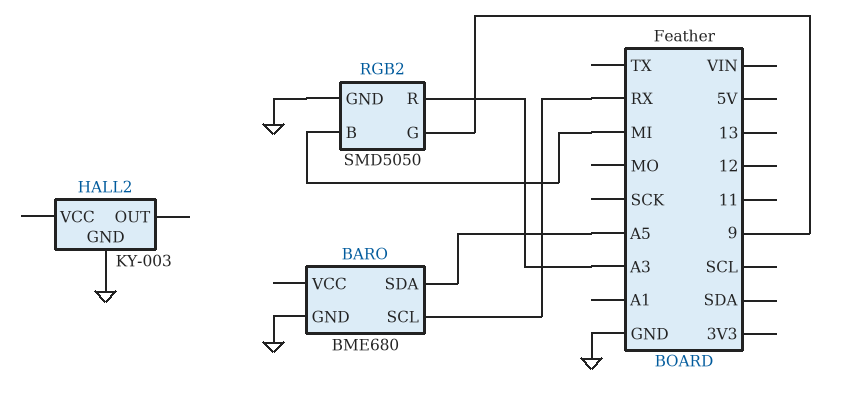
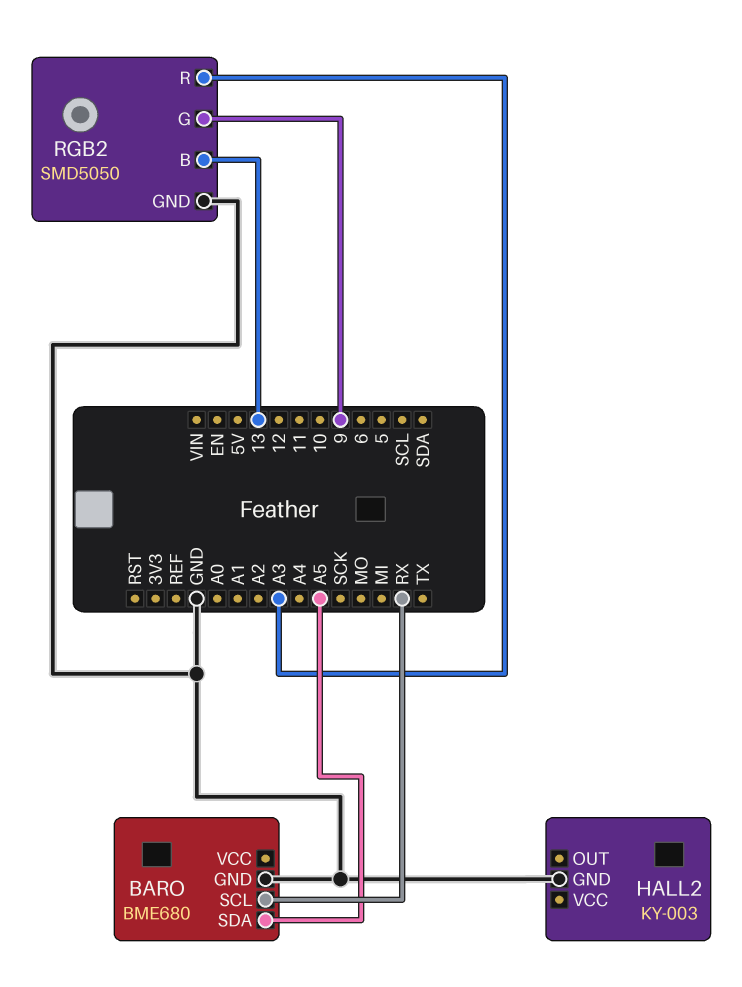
RGB2 pin B: MI -> 13

